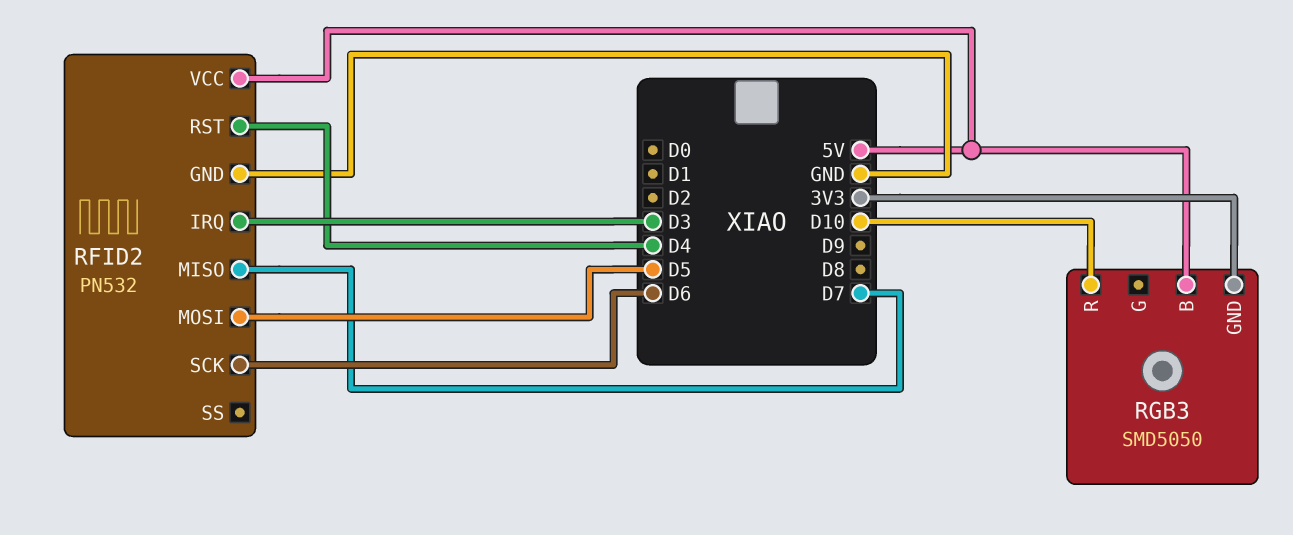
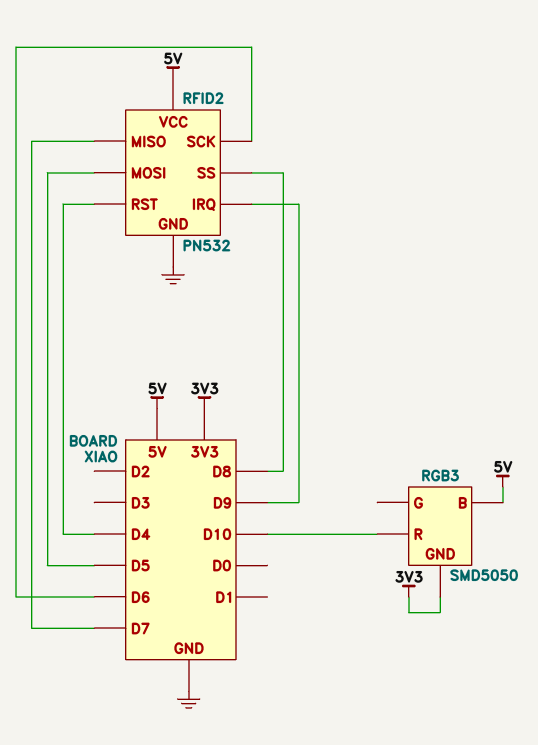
RFID2 pin IRQ: D3 -> D9
RFID2 pin SS: none -> D8

